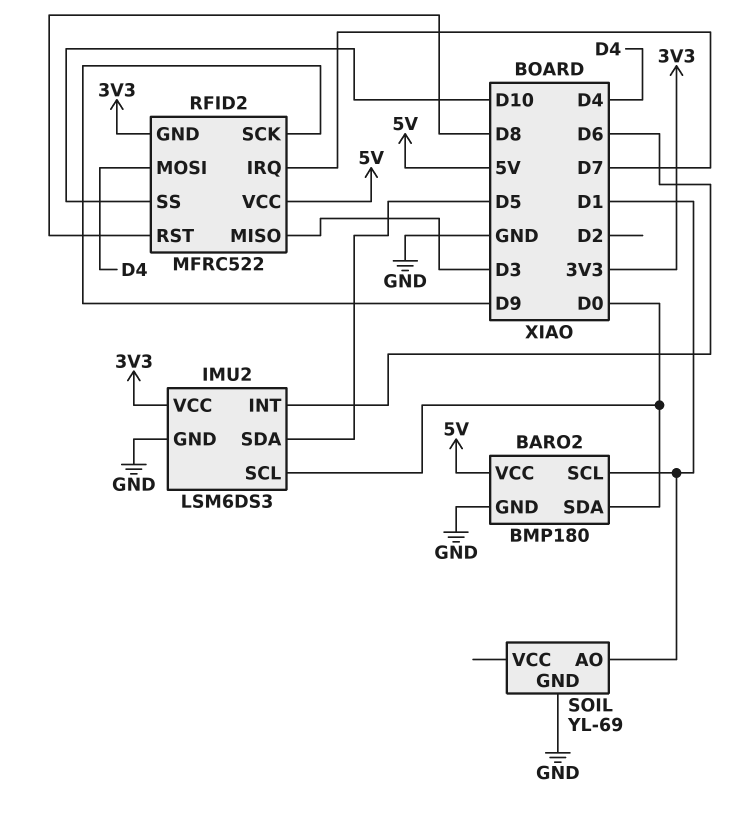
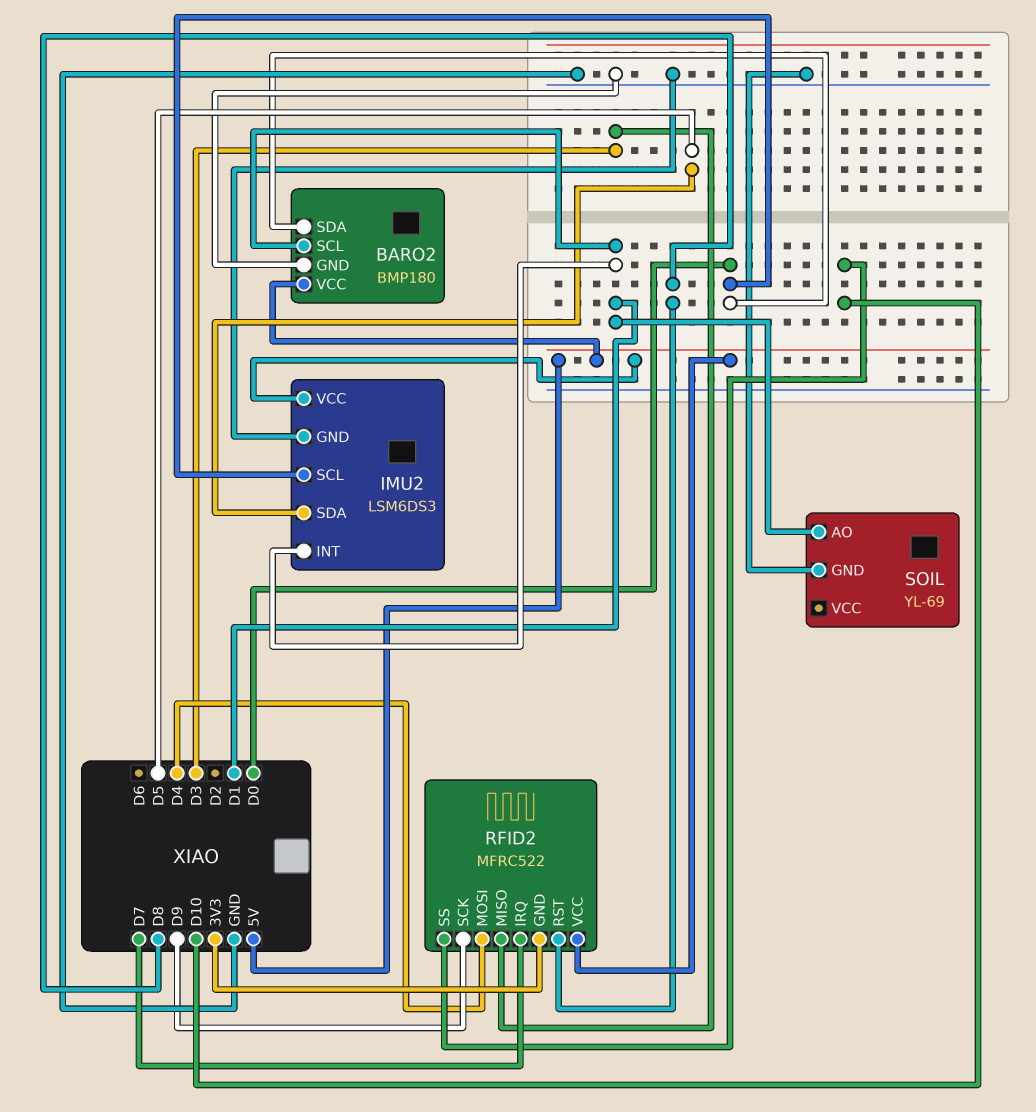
IMU2 pin INT: D6 -> D1
IMU2 pin VCC: 3V3 -> 5V

